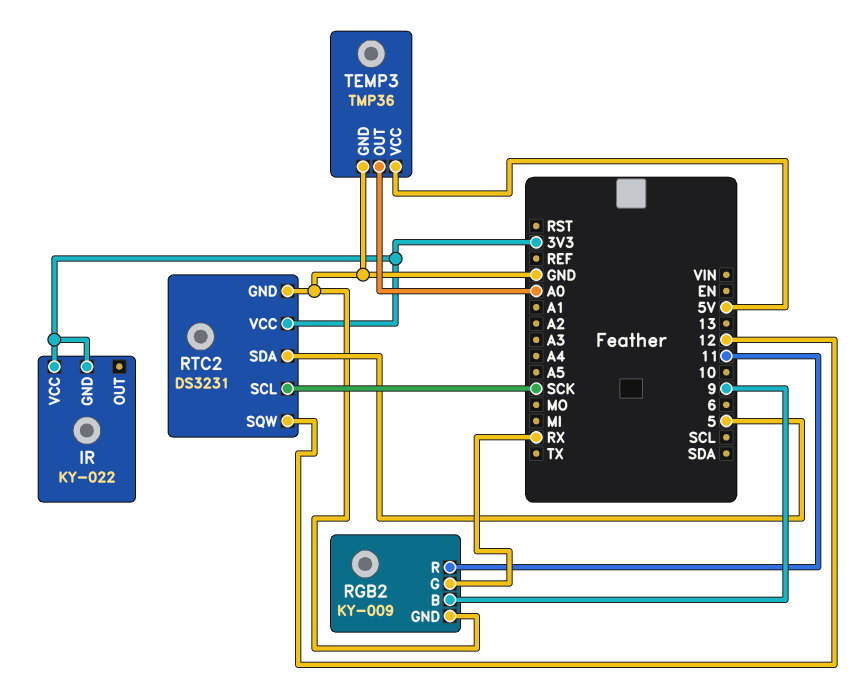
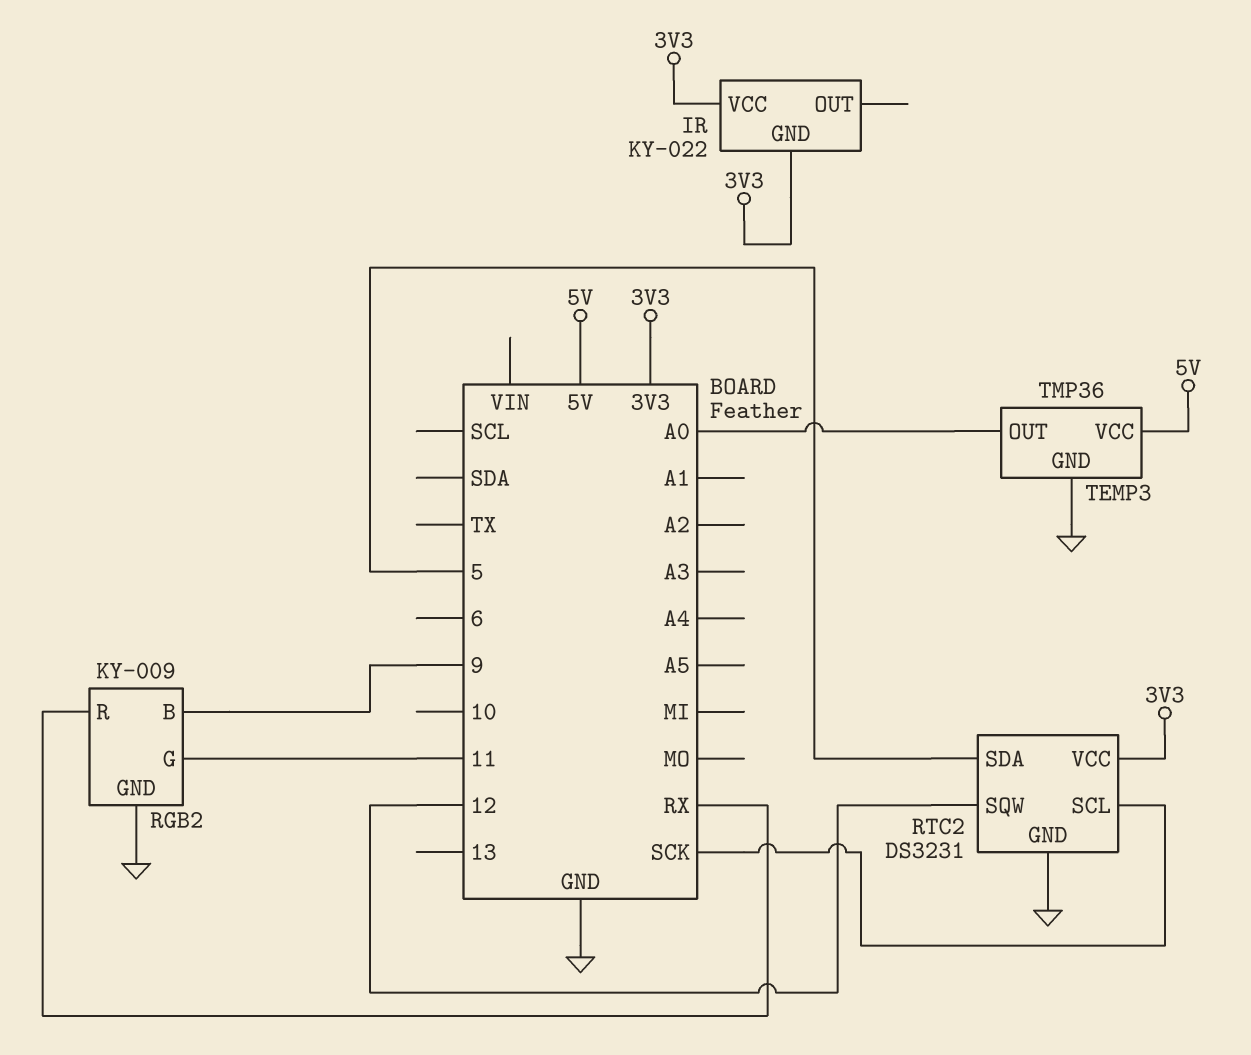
RGB2 pin G: RX -> 11
RGB2 pin R: 11 -> RX

